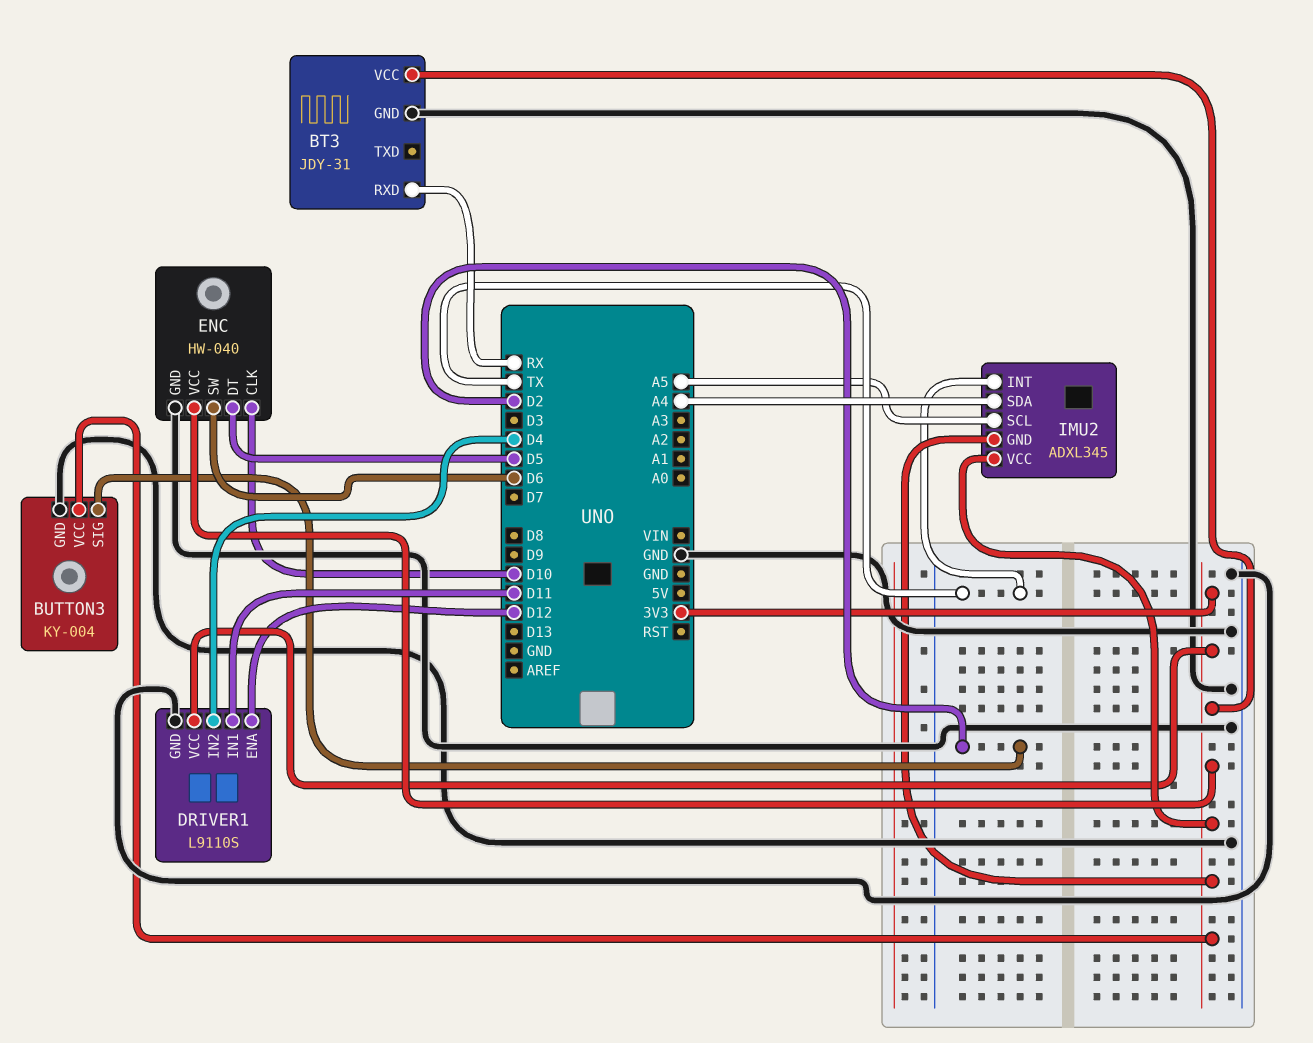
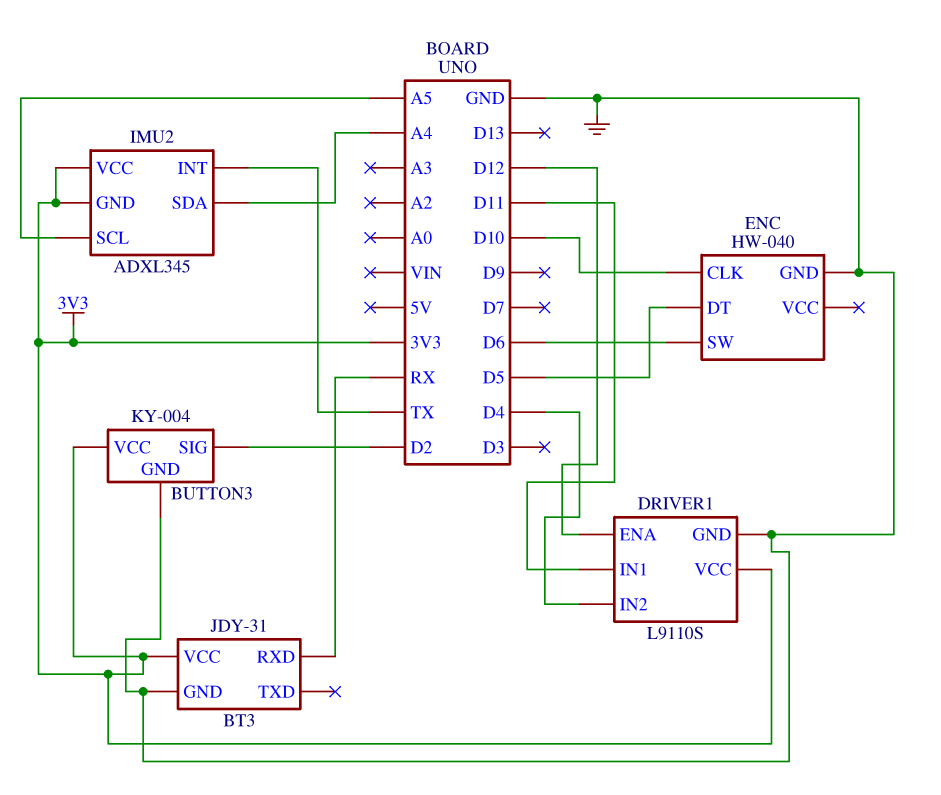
ENC pin VCC: 3V3 -> none

